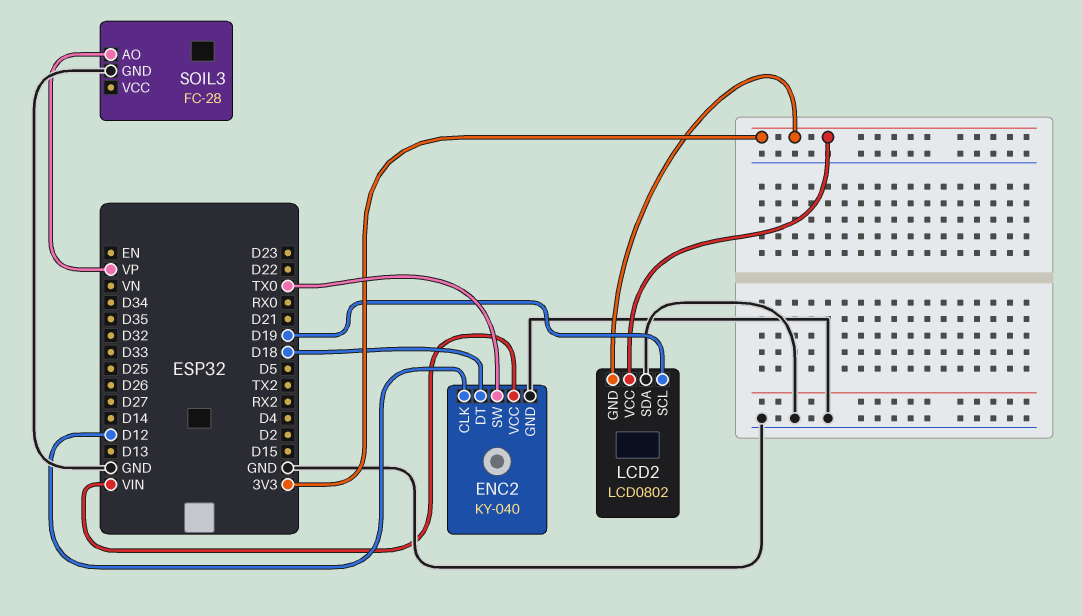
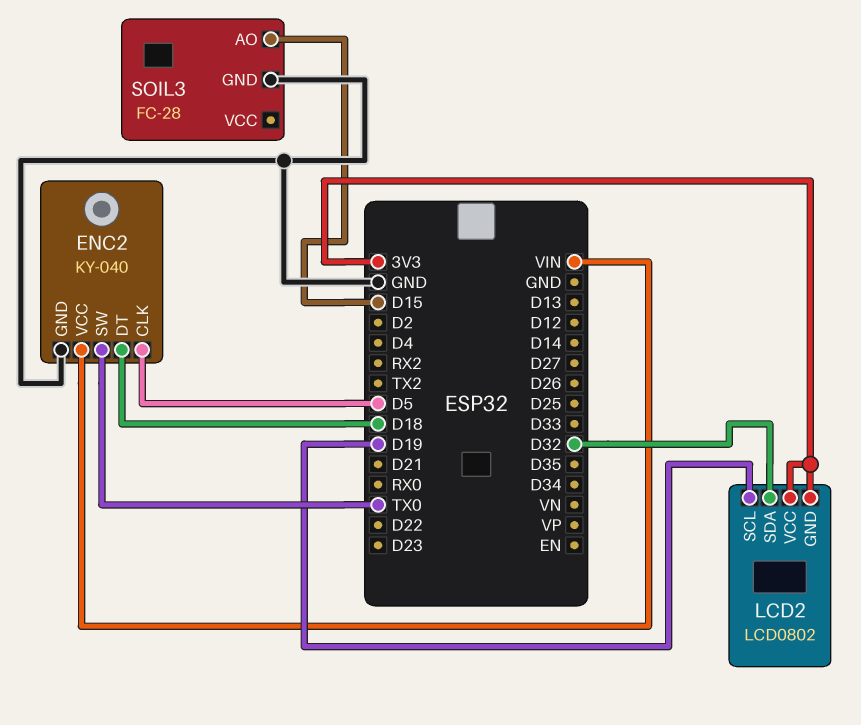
ENC2 pin CLK: D12 -> D5
LCD2 pin SDA: GND -> D32
SOIL3 pin AO: VP -> D15

